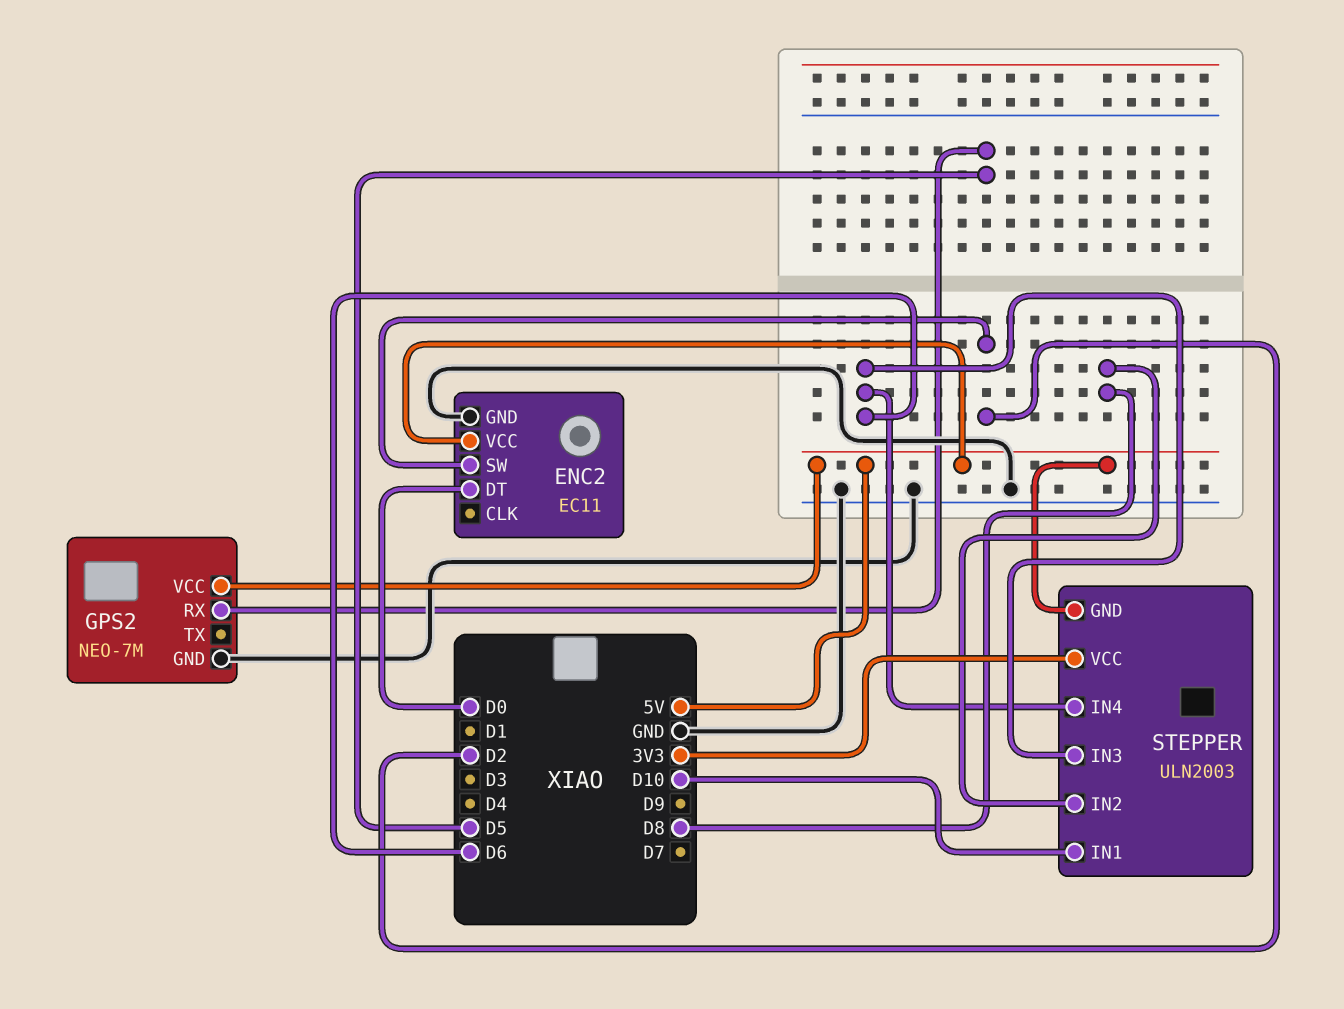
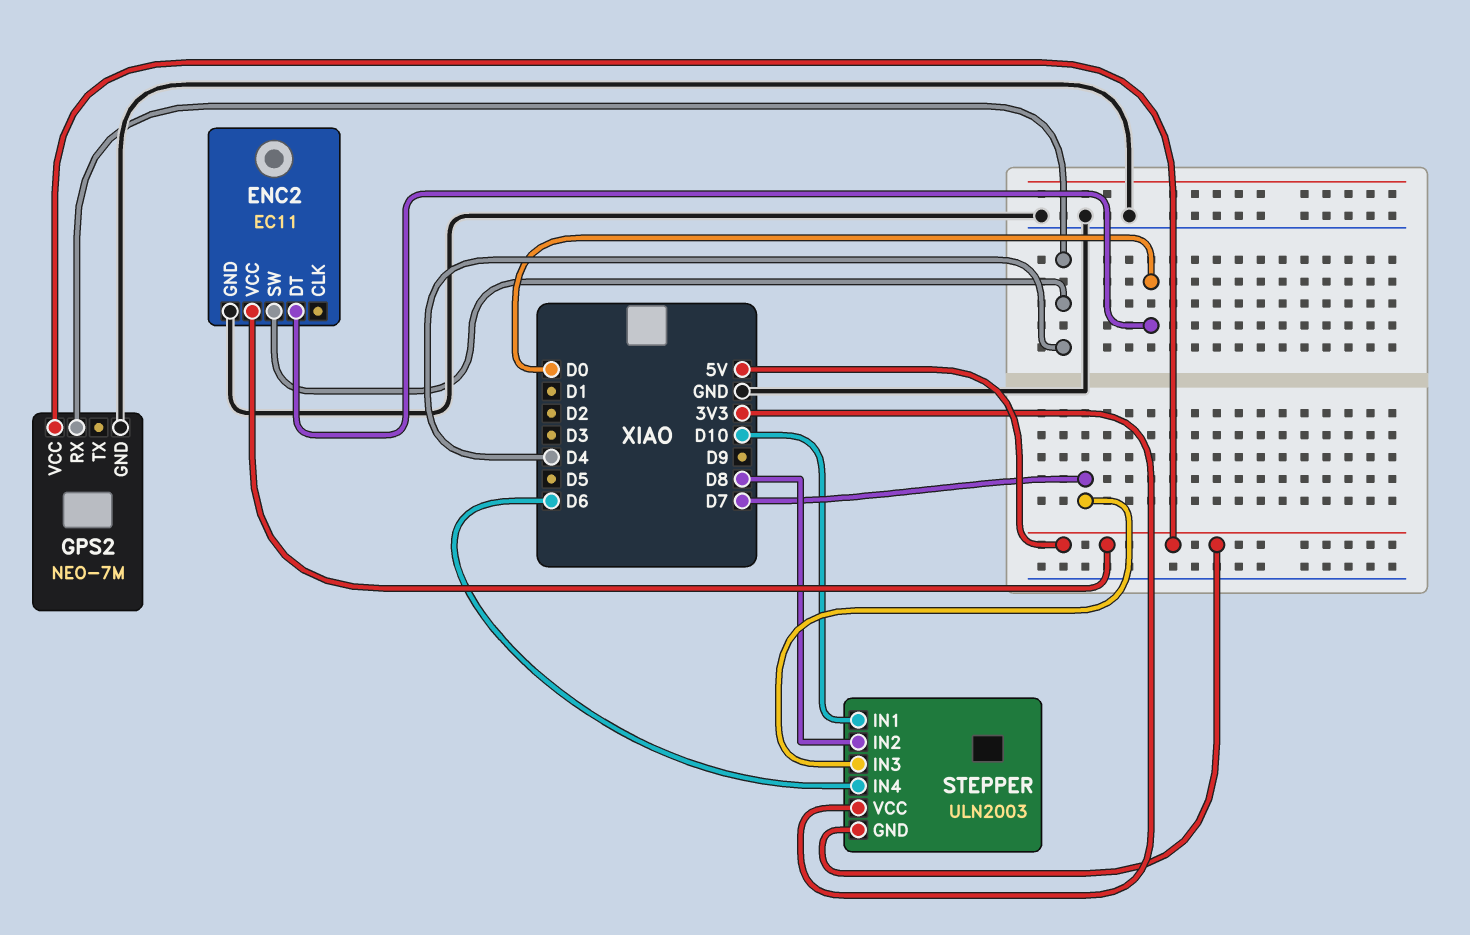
ENC2 pin SW: D2 -> D4
GPS2 pin RX: D5 -> D4
STEPPER pin IN3: D6 -> D7

